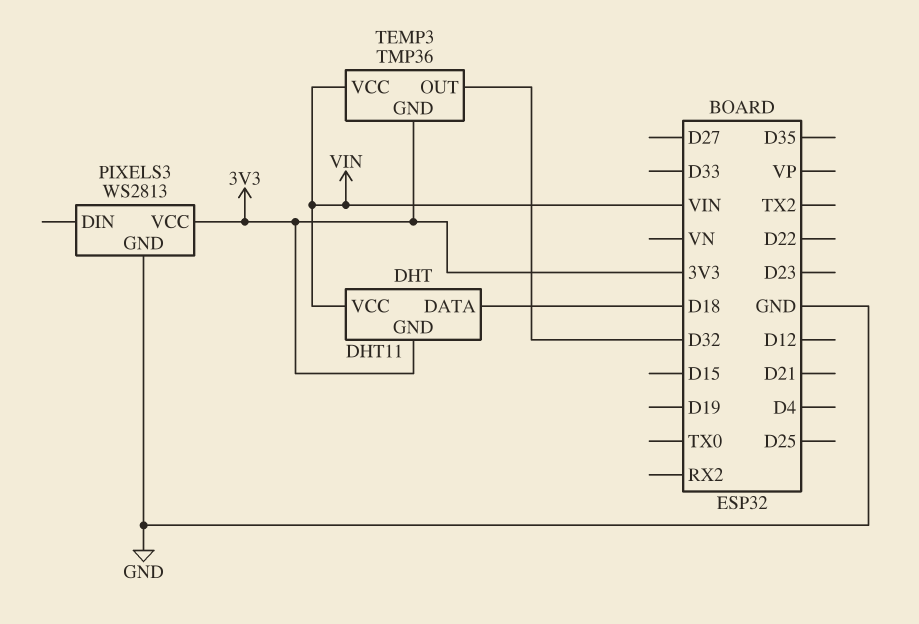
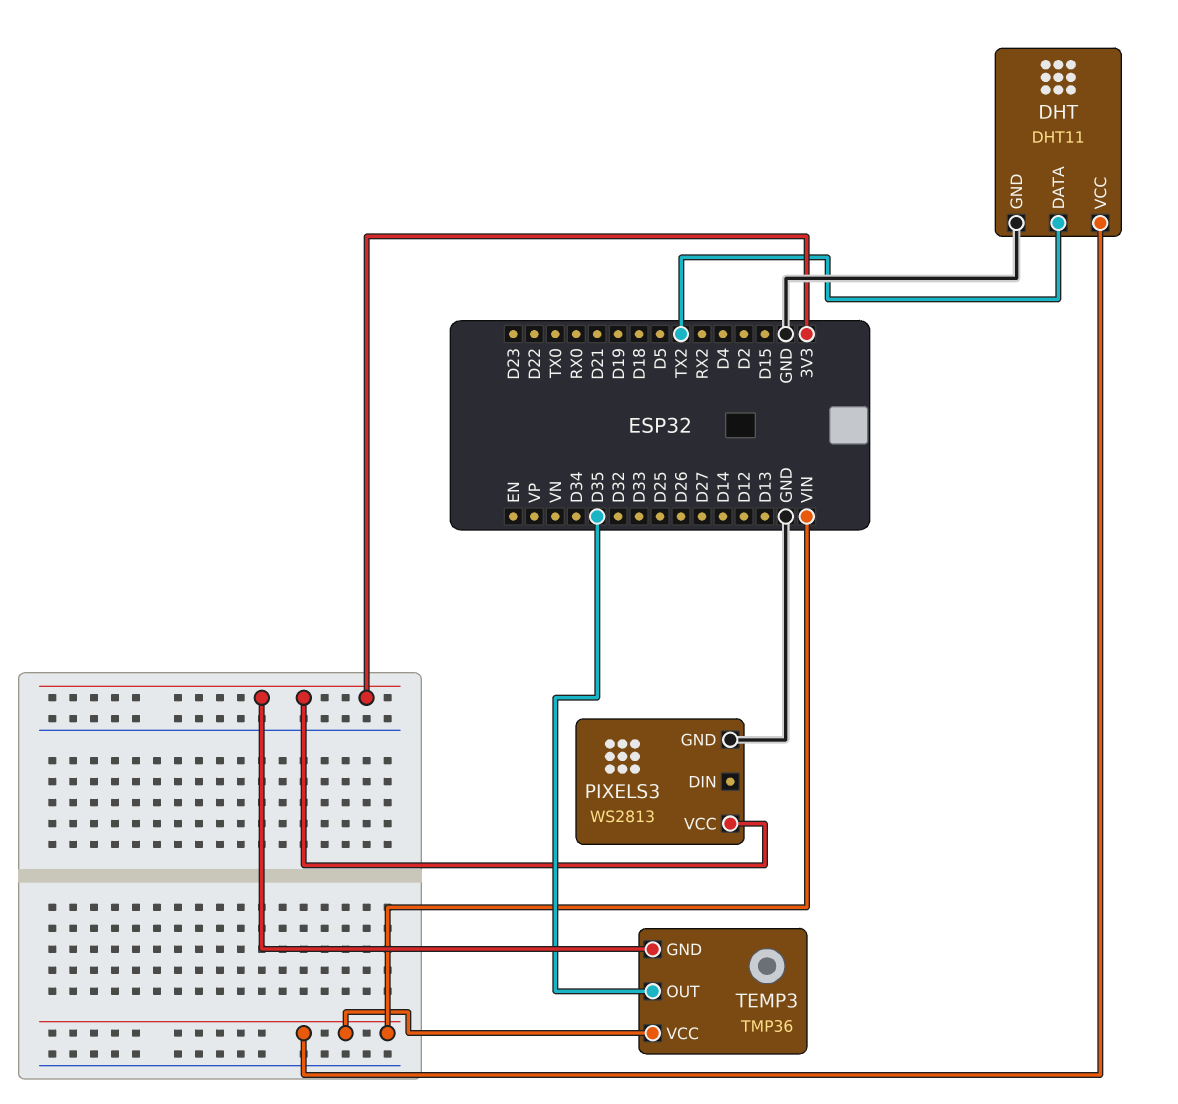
DHT pin DATA: D18 -> TX2
DHT pin GND: 3V3 -> GND
TEMP3 pin OUT: D32 -> D35

